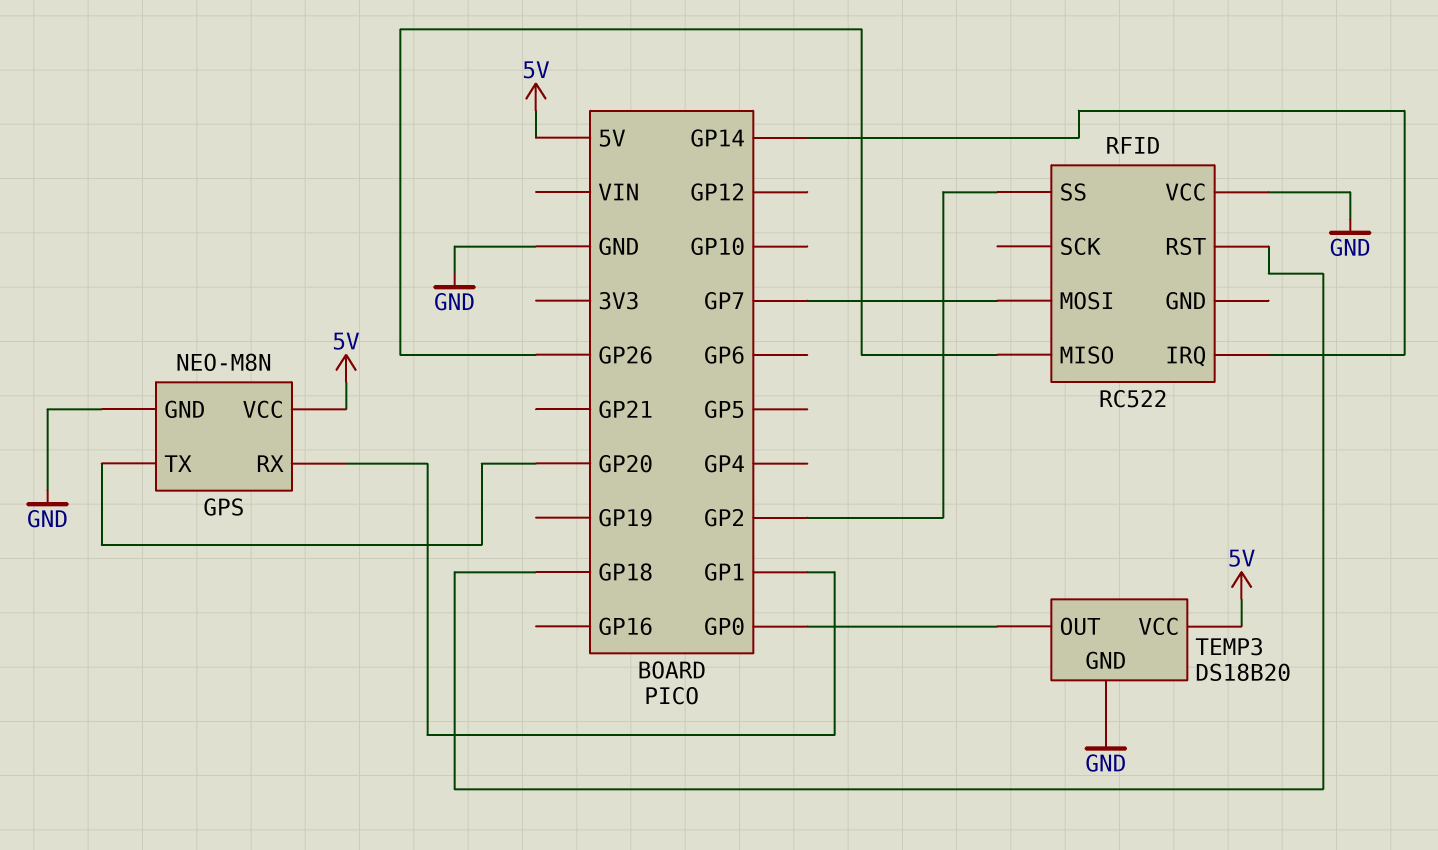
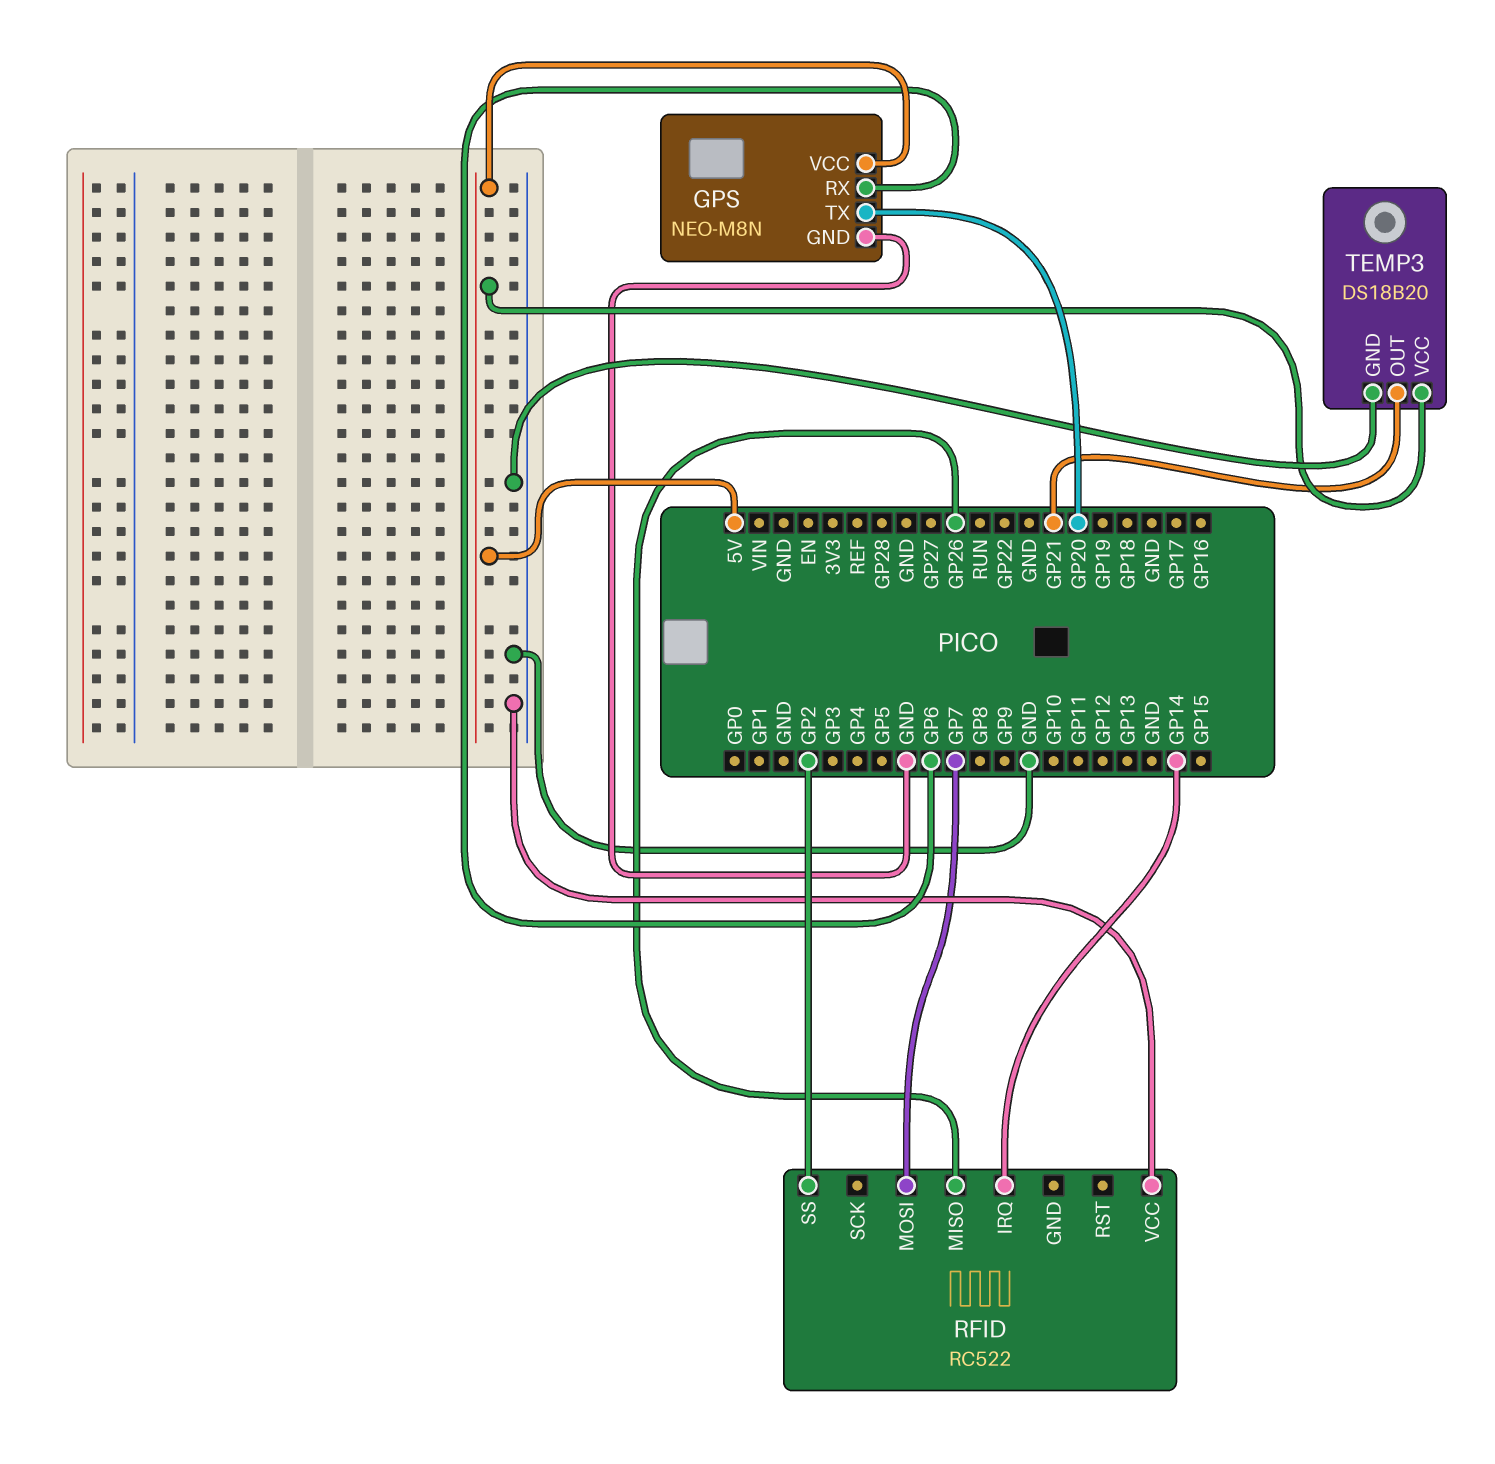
GPS pin RX: GP1 -> GP6
RFID pin RST: GP18 -> none
TEMP3 pin OUT: GP0 -> GP21

